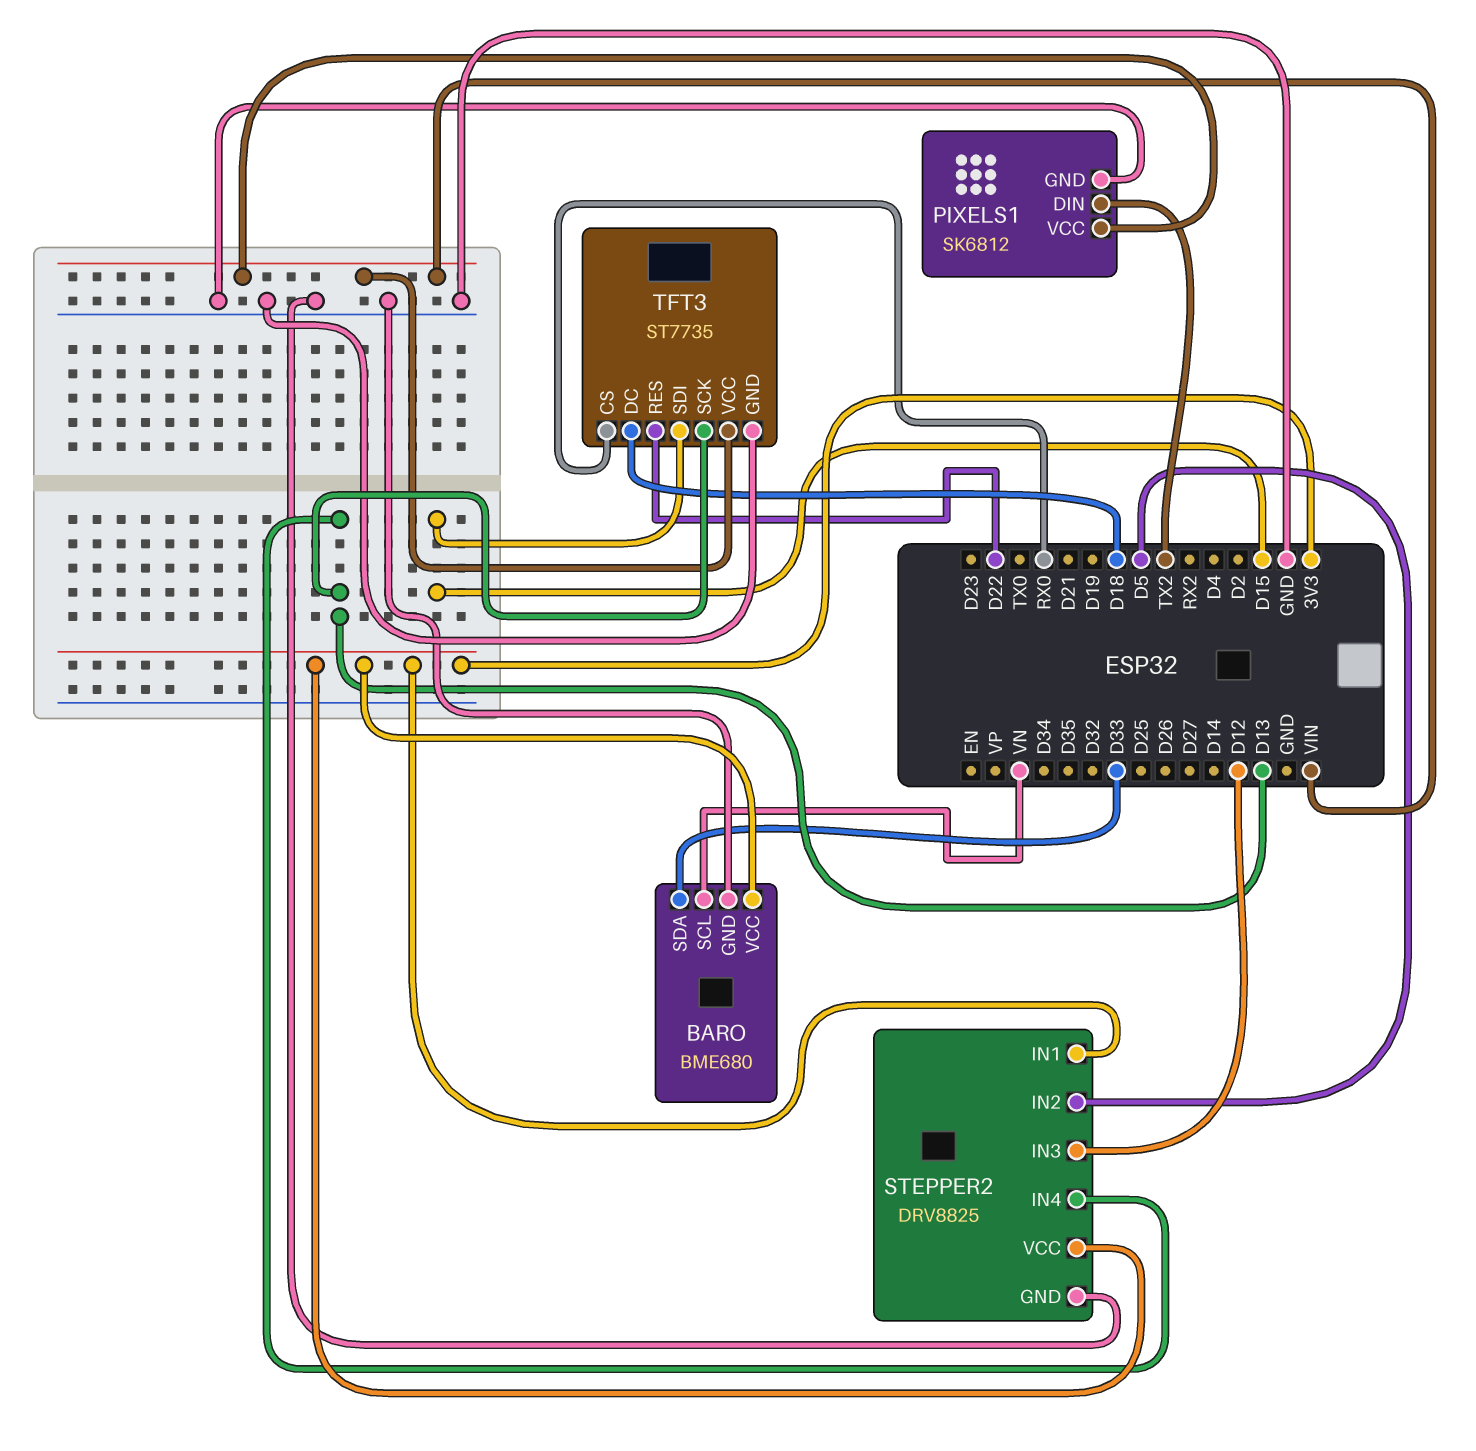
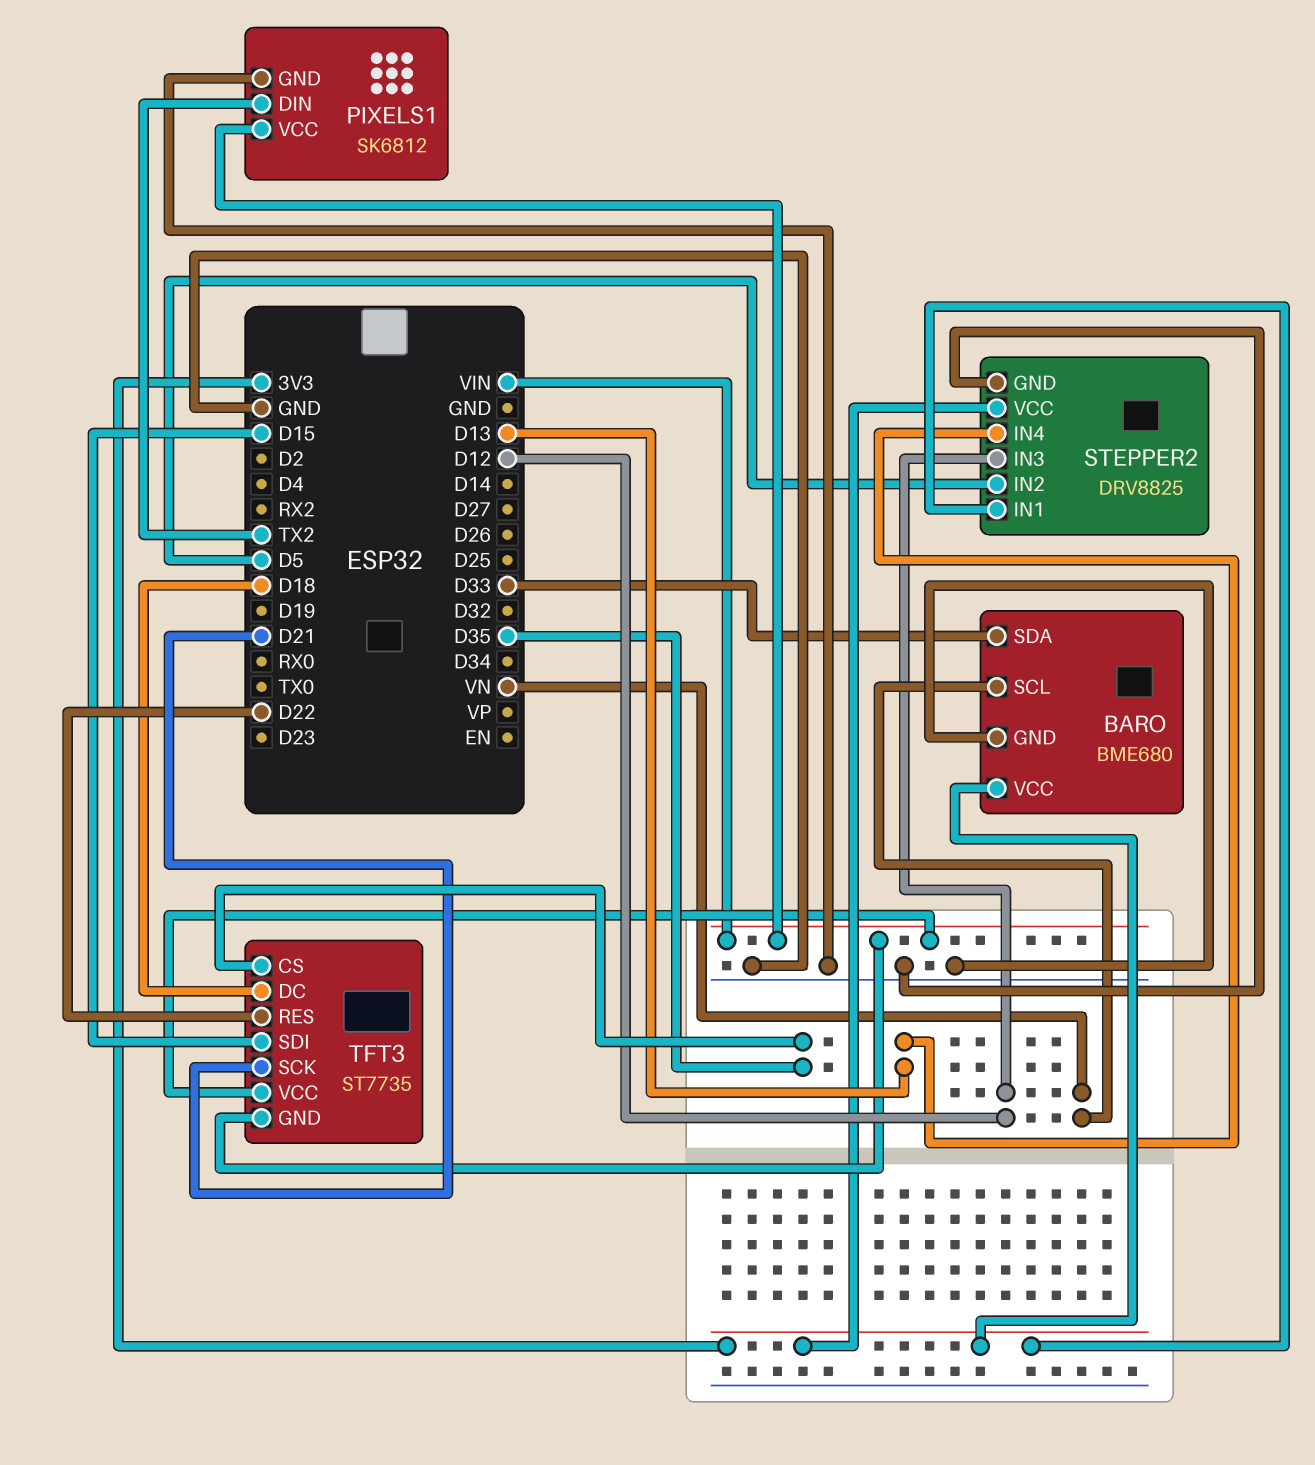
TFT3 pin CS: RX0 -> D35
TFT3 pin GND: GND -> VIN
TFT3 pin SCK: D13 -> D21

